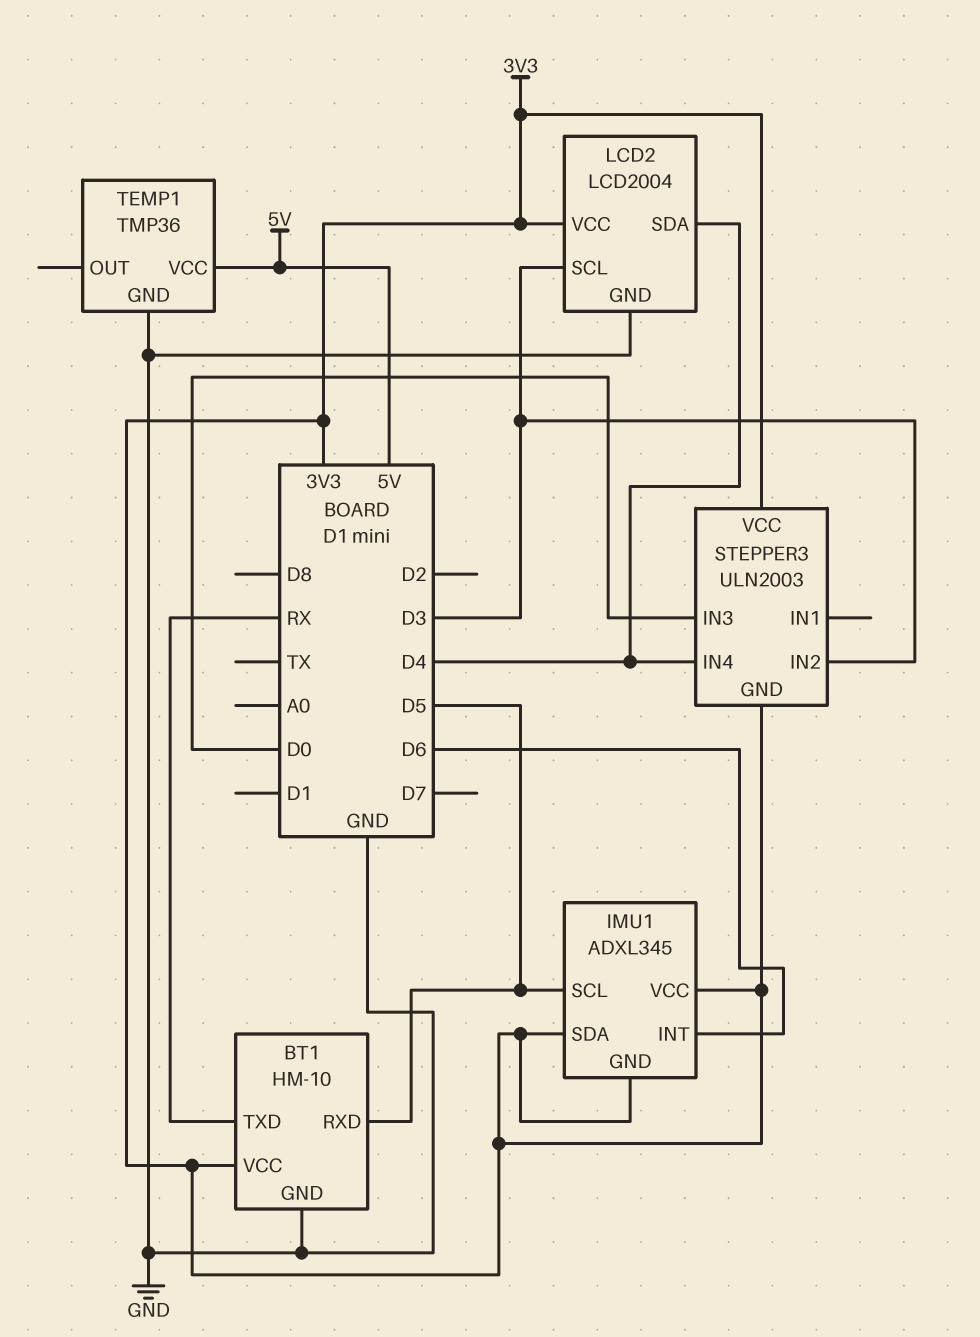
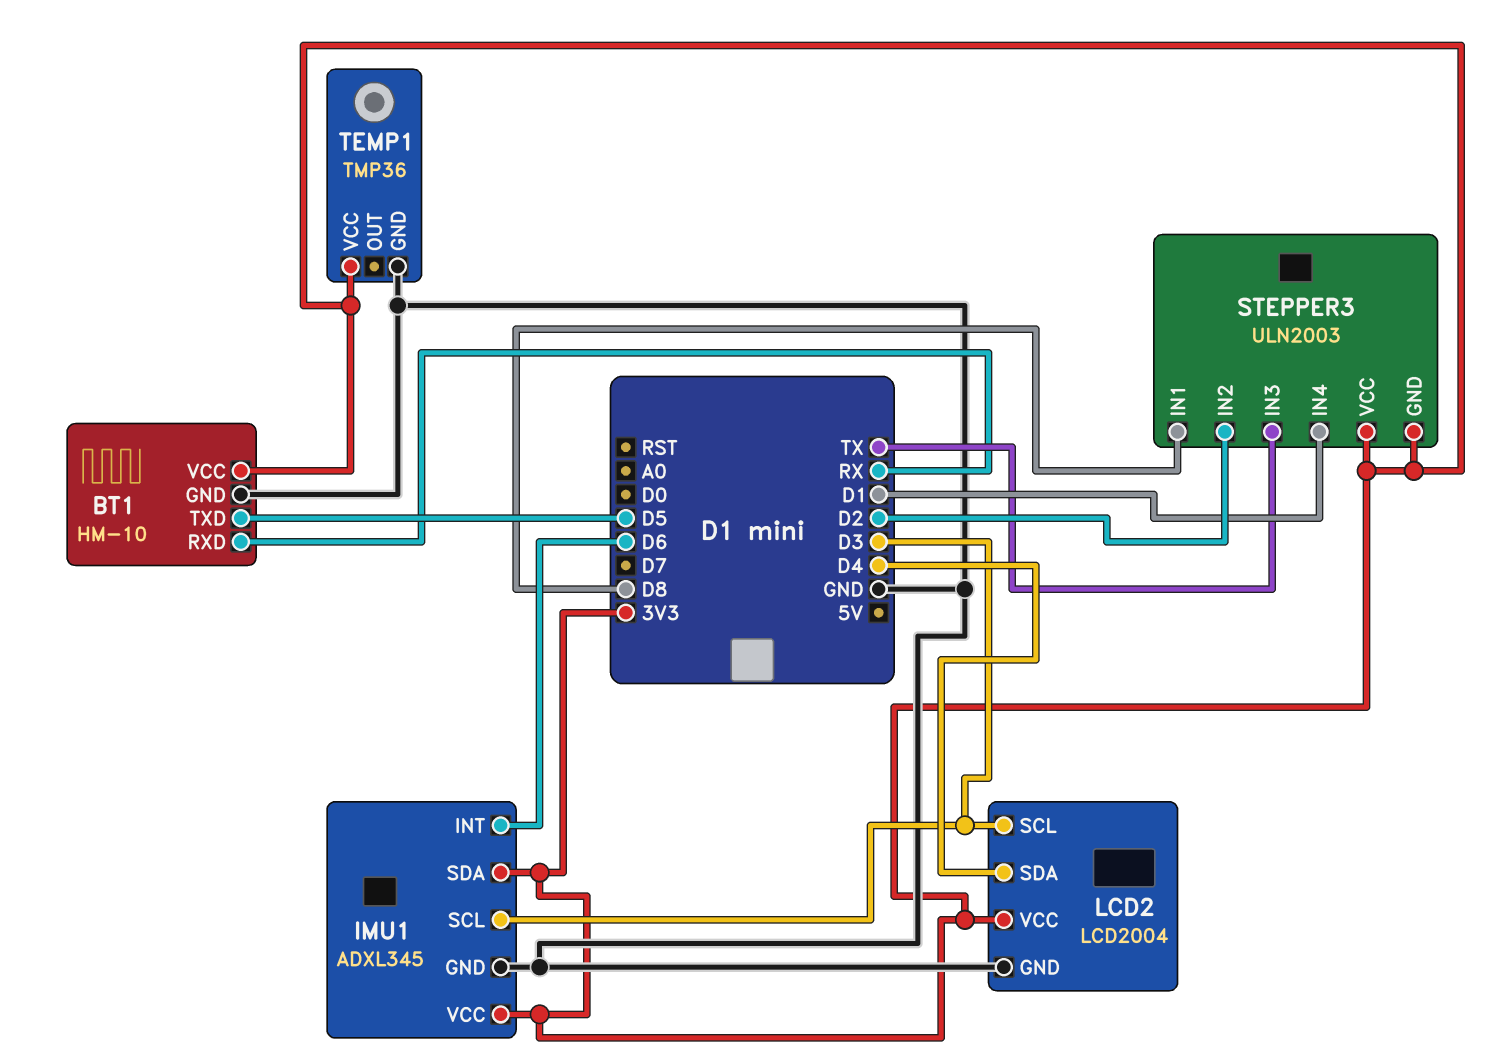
BT1 pin RXD: D5 -> RX
BT1 pin TXD: RX -> D5
IMU1 pin GND: 3V3 -> GND
IMU1 pin SCL: D5 -> D3
STEPPER3 pin IN1: none -> D8
STEPPER3 pin IN2: D3 -> D2
STEPPER3 pin IN3: D0 -> TX
STEPPER3 pin IN4: D4 -> D1
TEMP1 pin VCC: 5V -> 3V3

